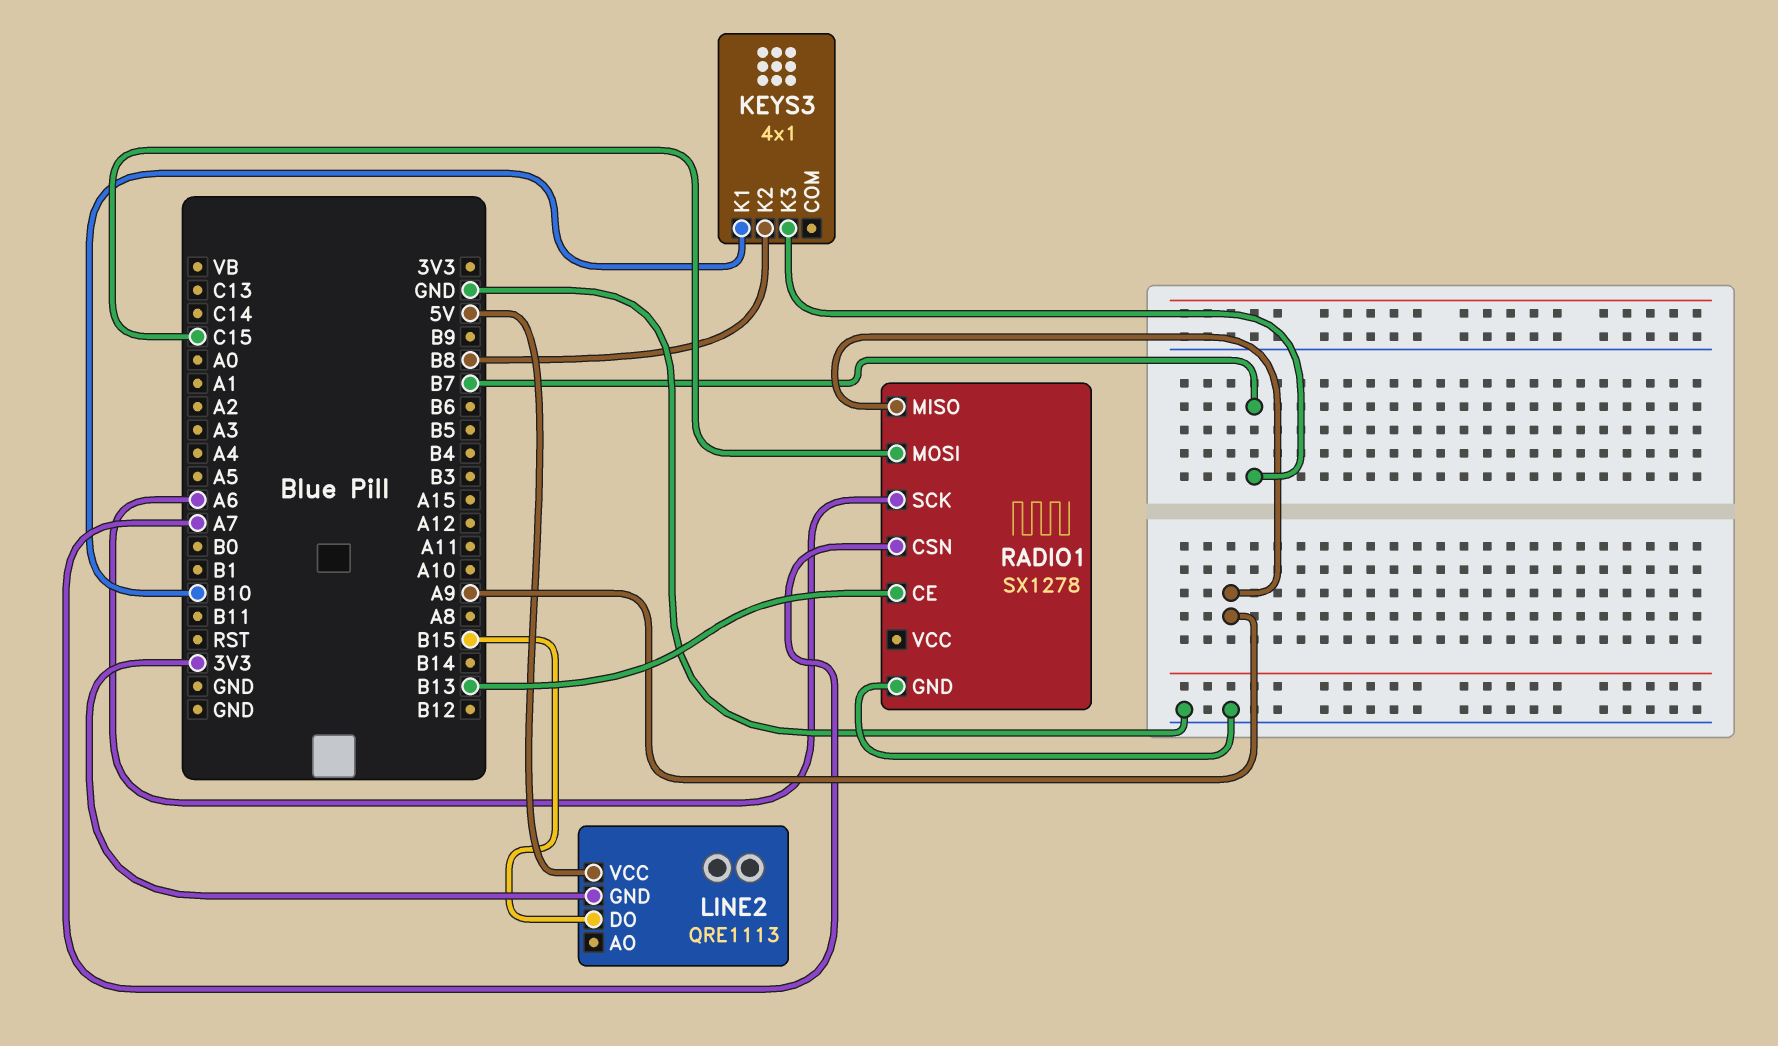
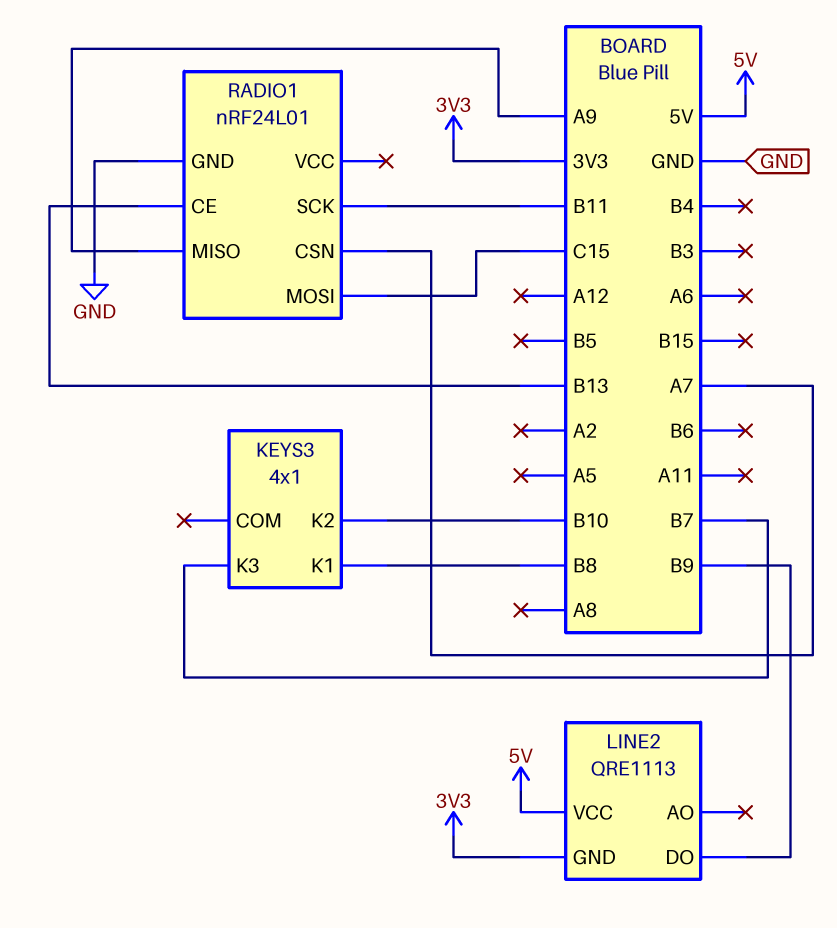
KEYS3 pin K1: B10 -> B8
KEYS3 pin K2: B8 -> B10
LINE2 pin DO: B15 -> B9
RADIO1: SX1278 -> nRF24L01
RADIO1 pin SCK: A6 -> B11

